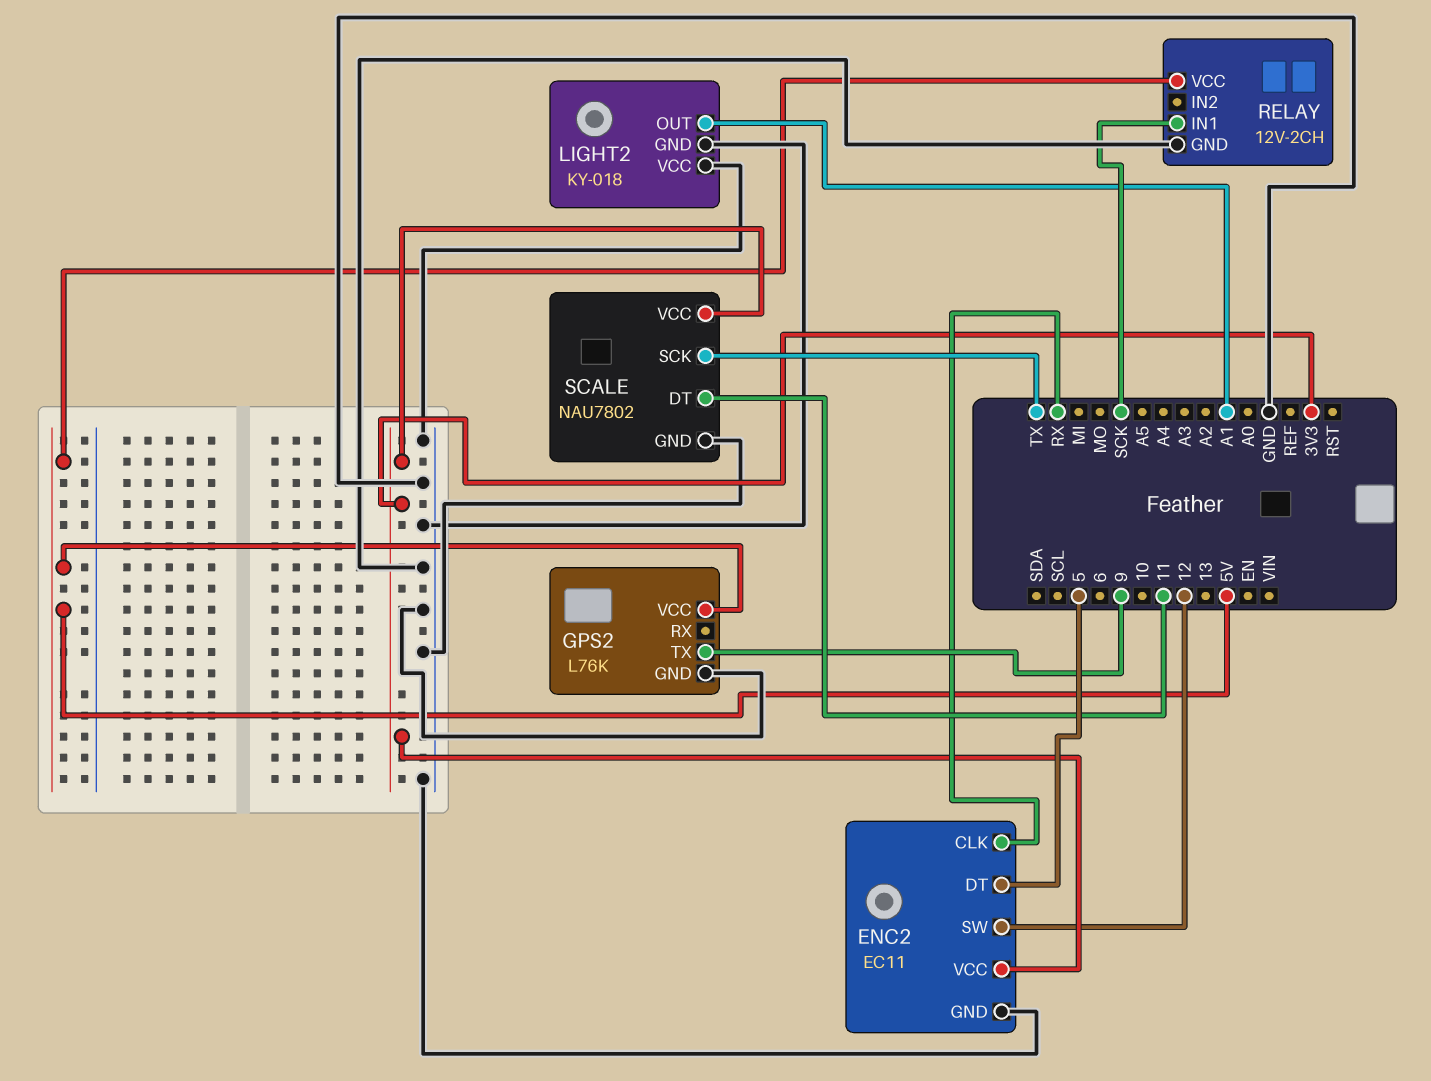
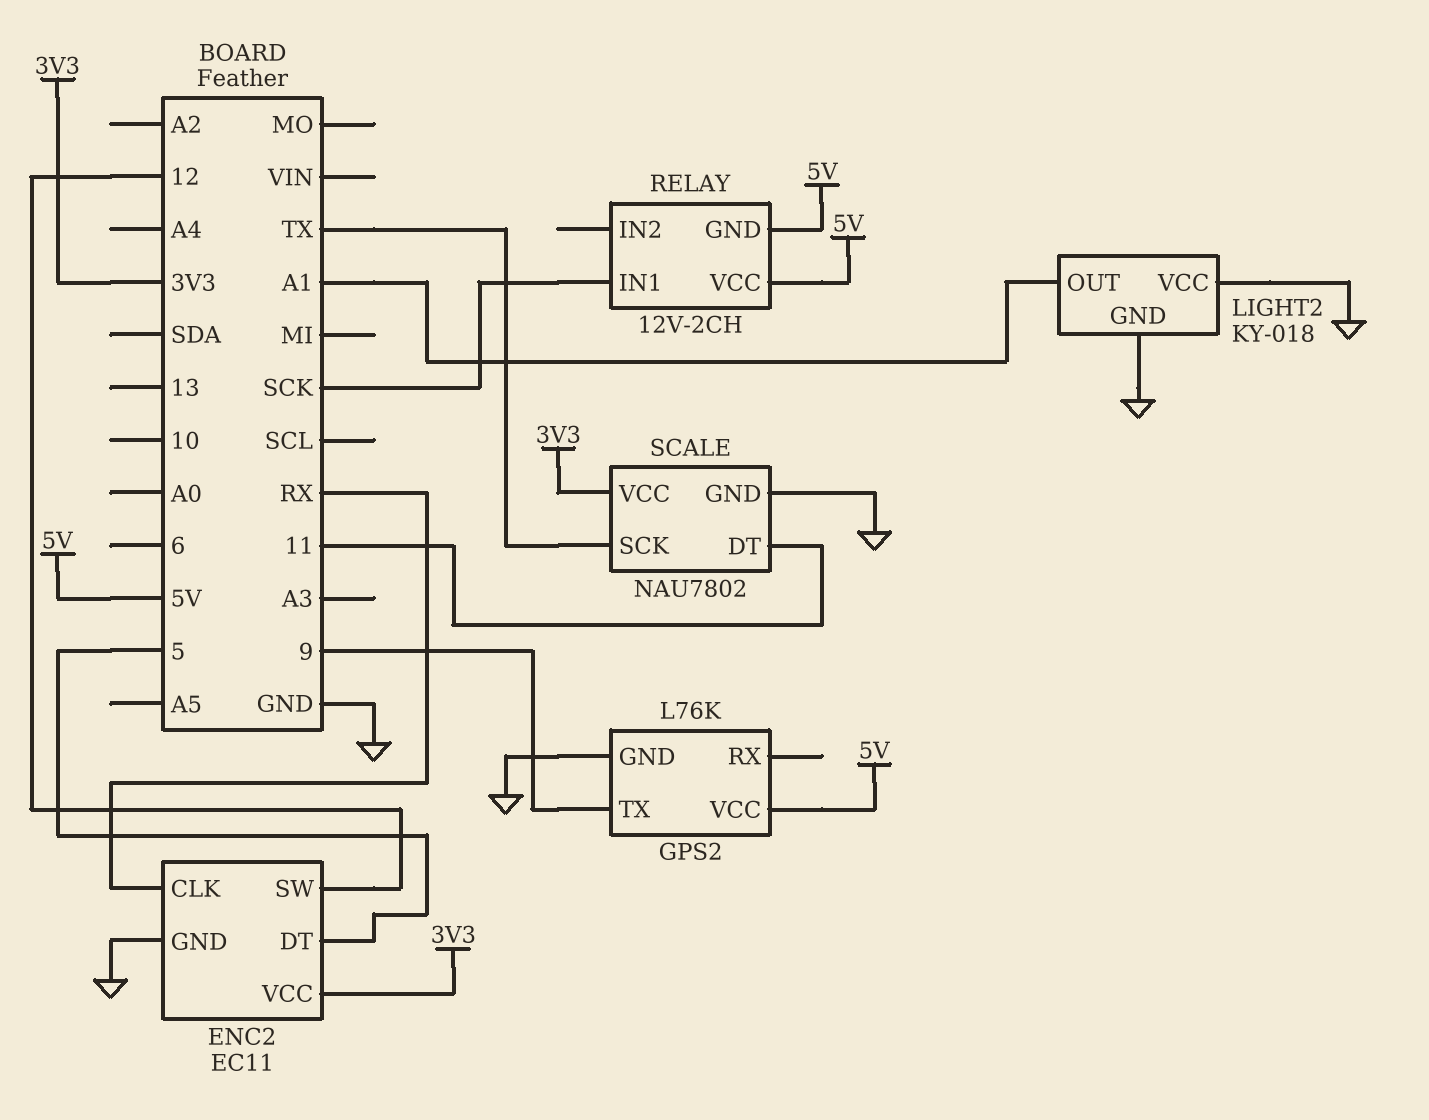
RELAY pin GND: GND -> 5V

